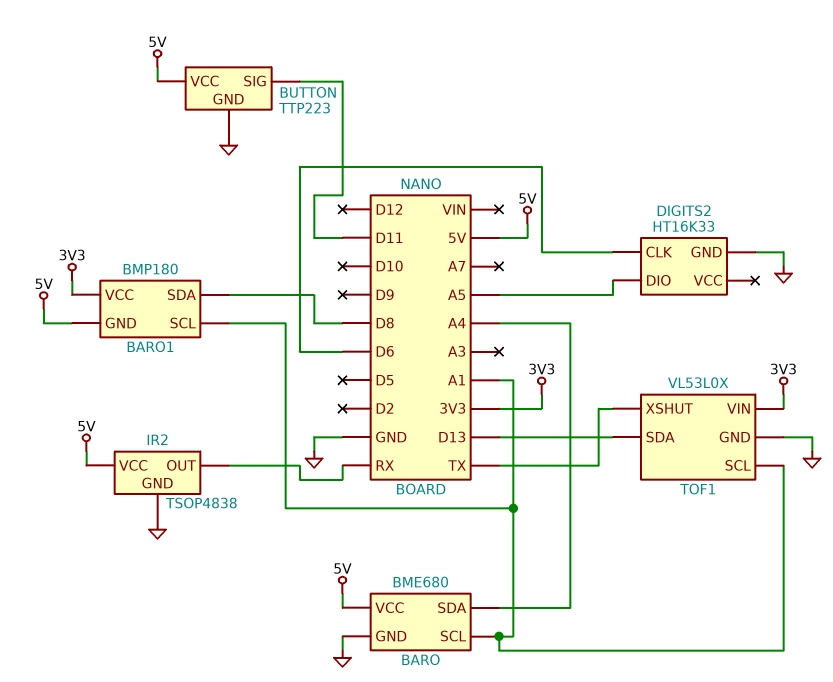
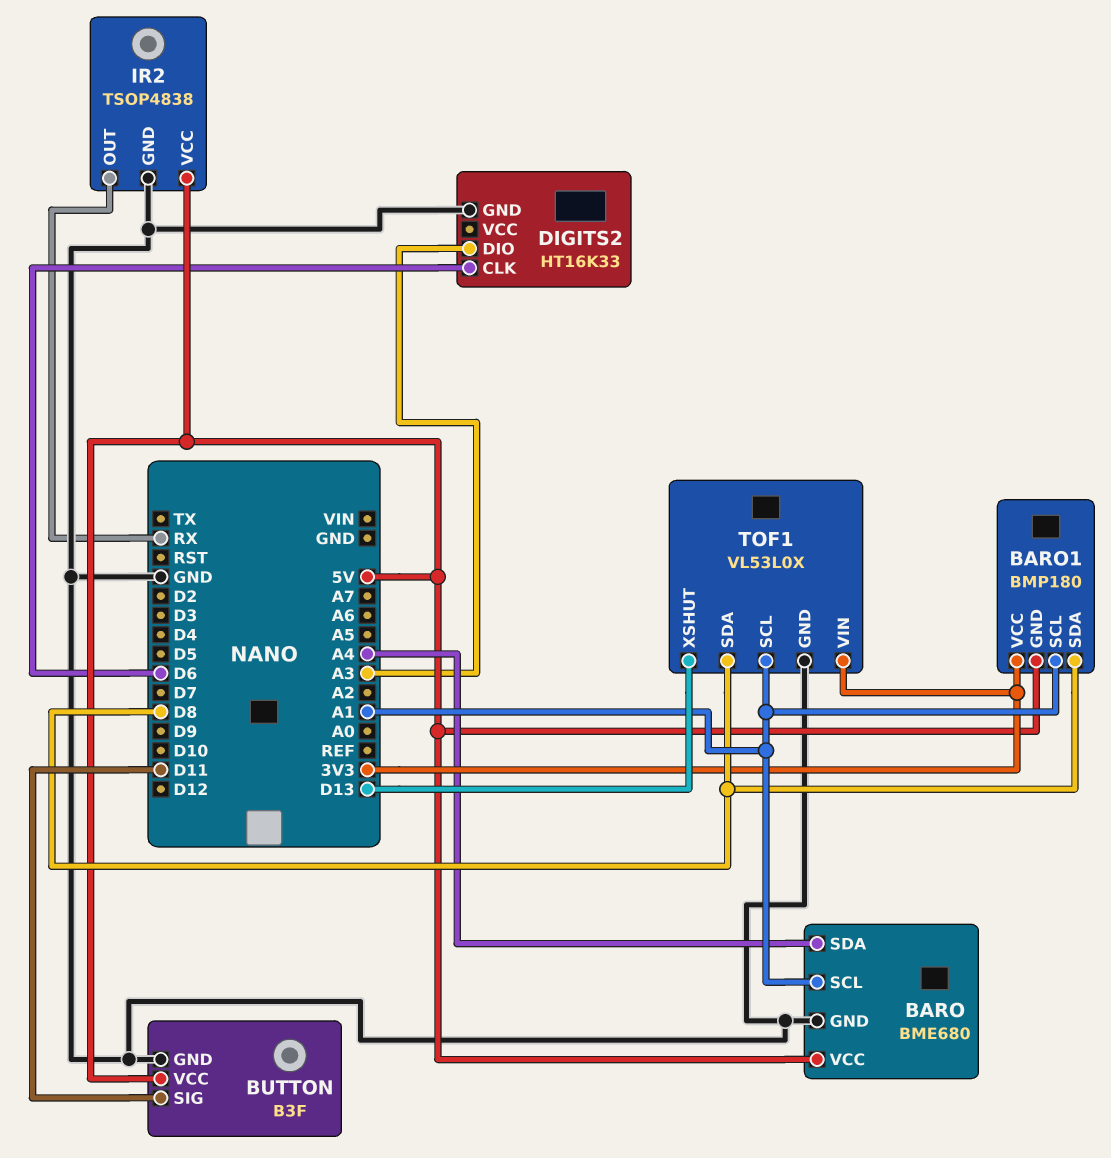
BUTTON: TTP223 -> B3F
DIGITS2 pin DIO: A5 -> A3
TOF1 pin SDA: D13 -> D8
TOF1 pin XSHUT: TX -> D13

